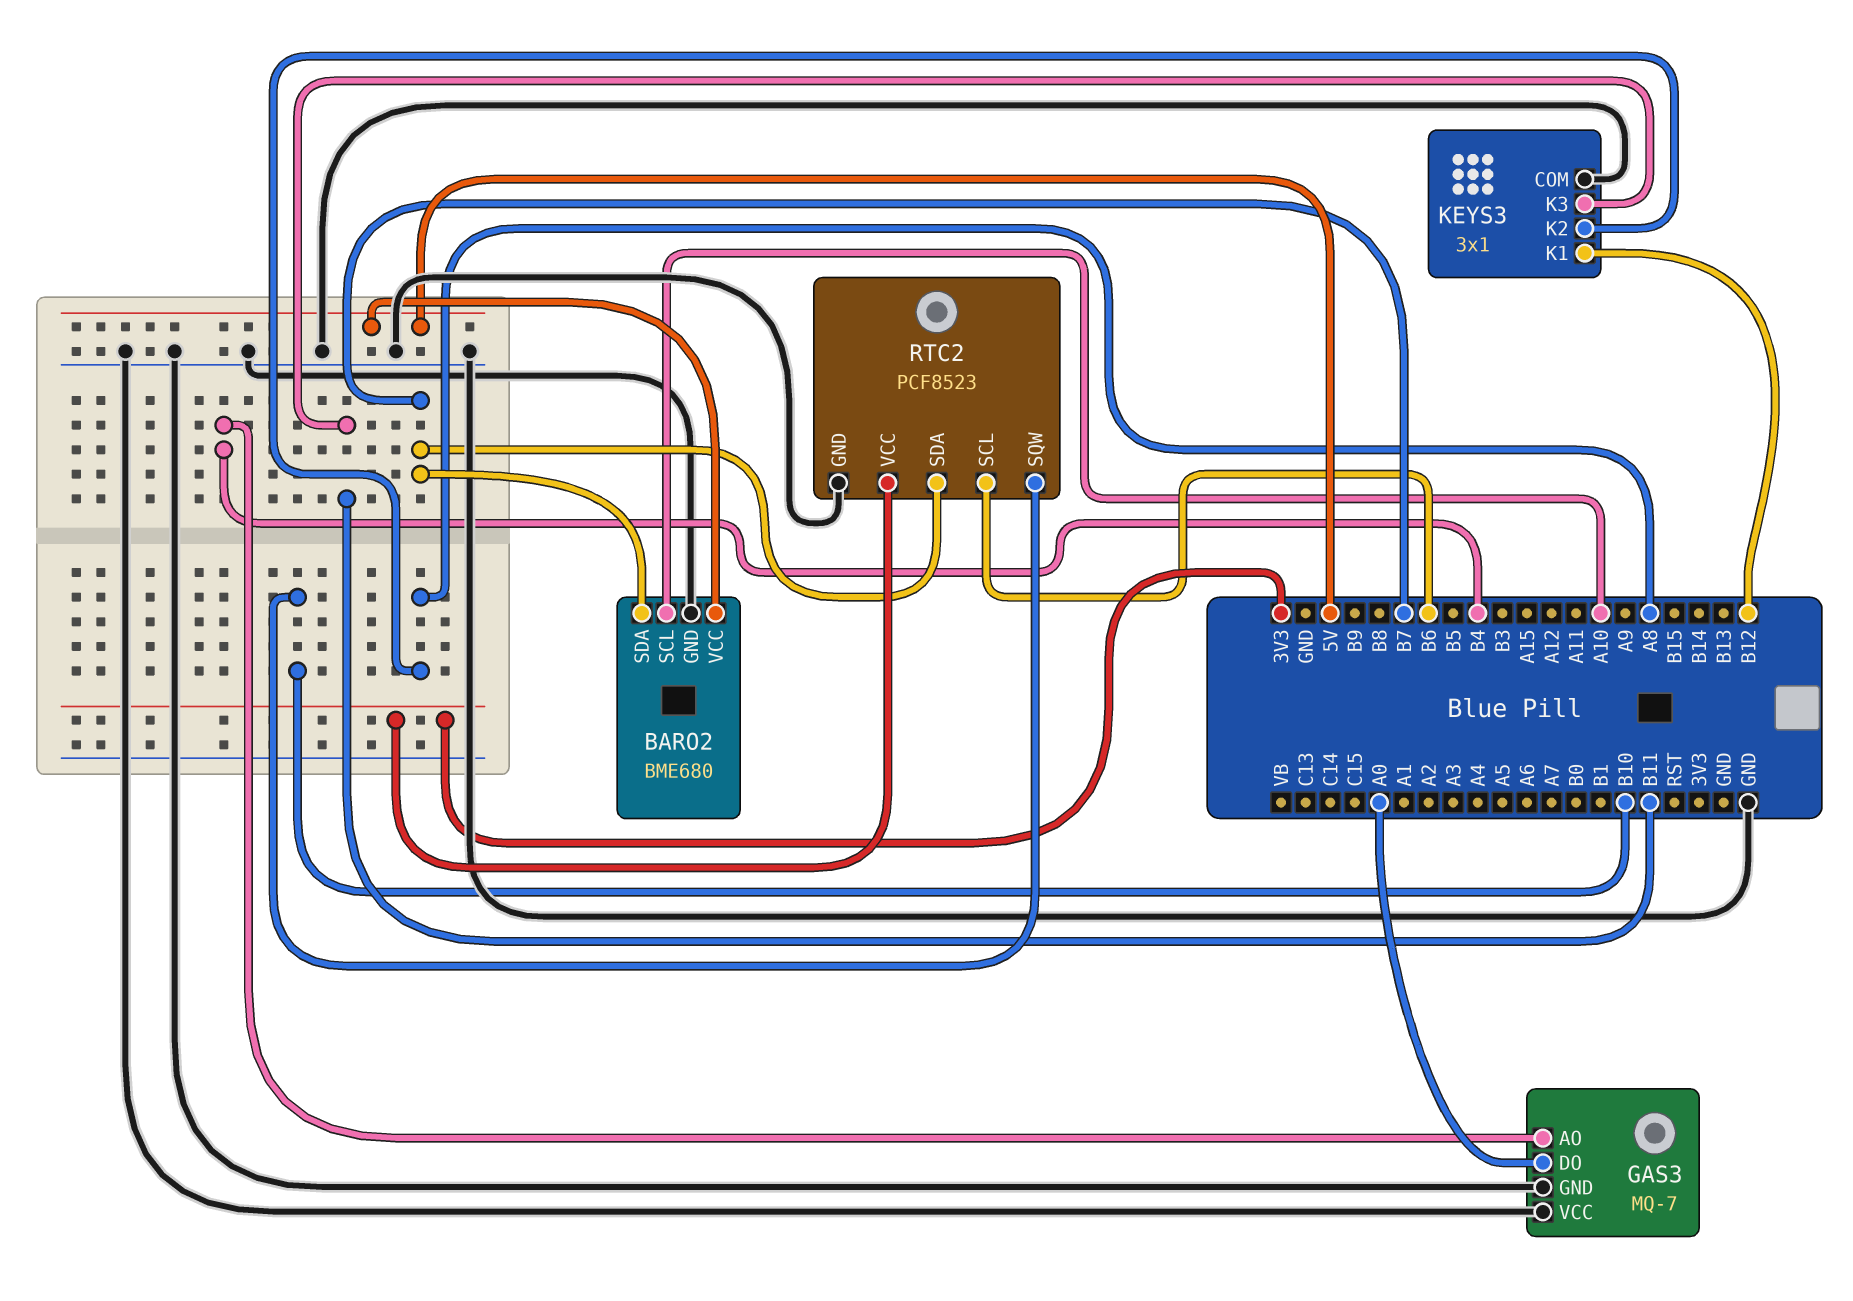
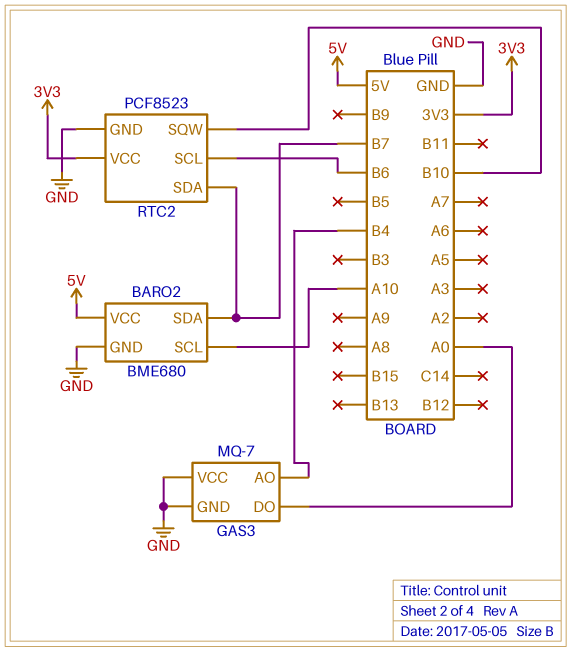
KEYS3: 3x1 -> none
KEYS3 pin COM: GND -> none
KEYS3 pin K1: B12 -> none
KEYS3 pin K2: A8 -> none
KEYS3 pin K3: B11 -> none

